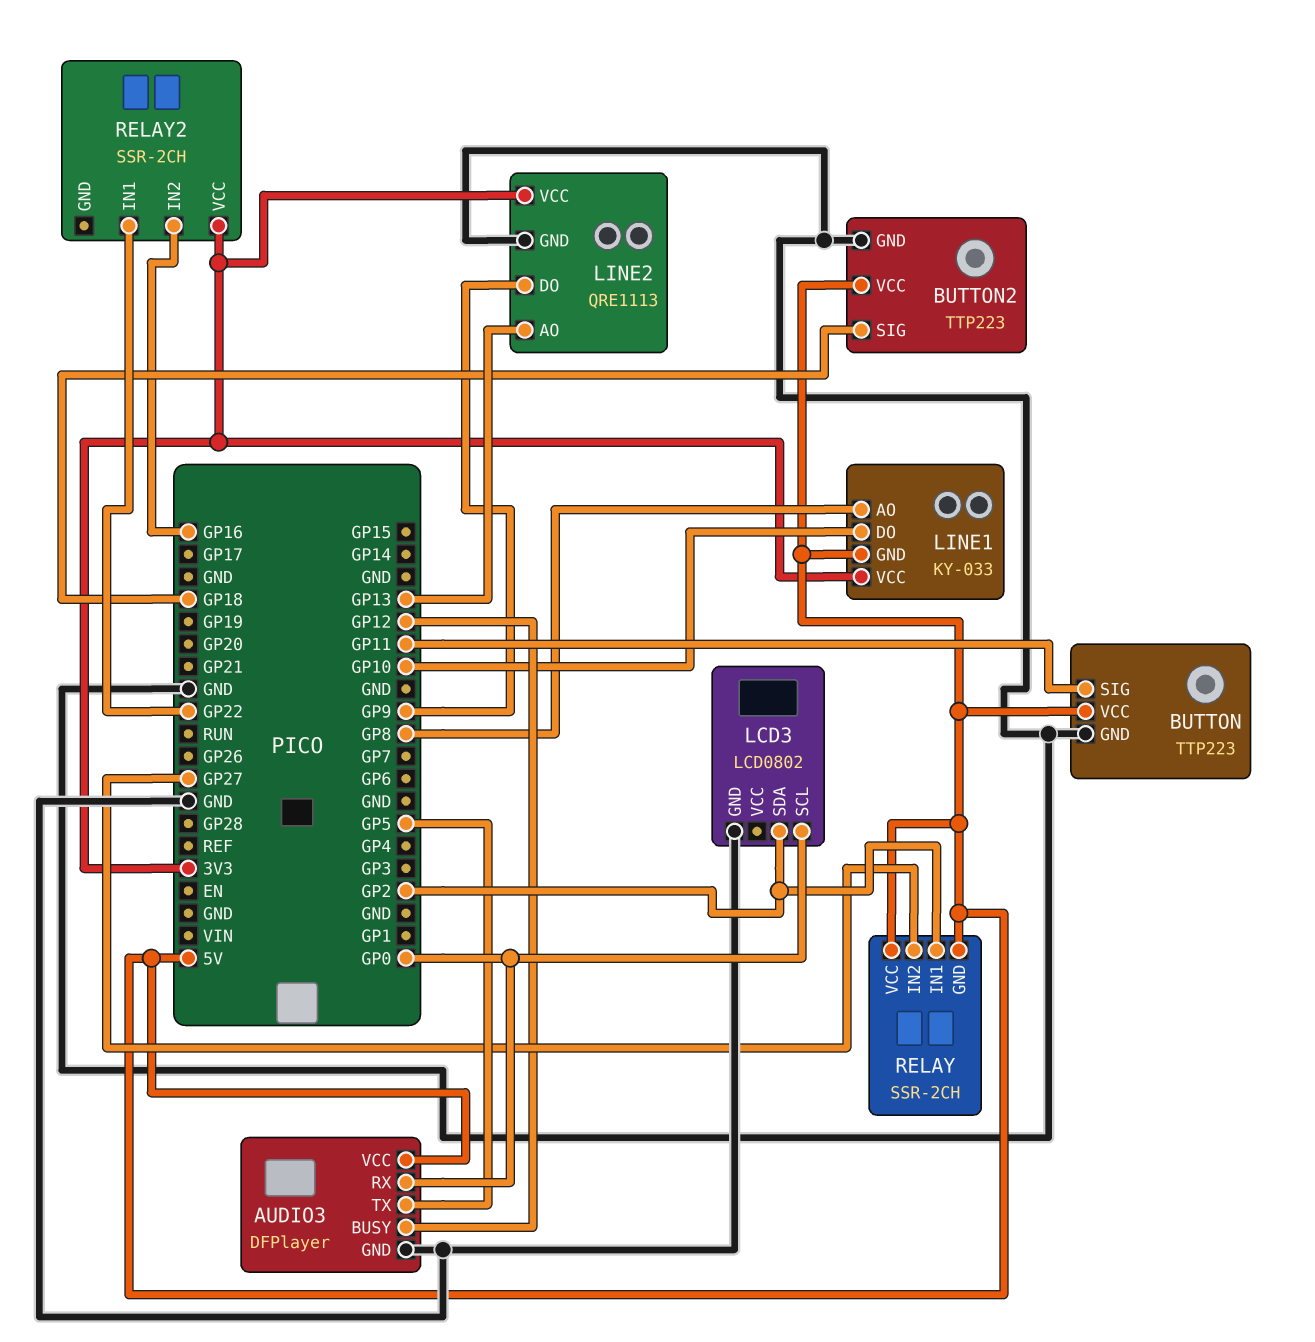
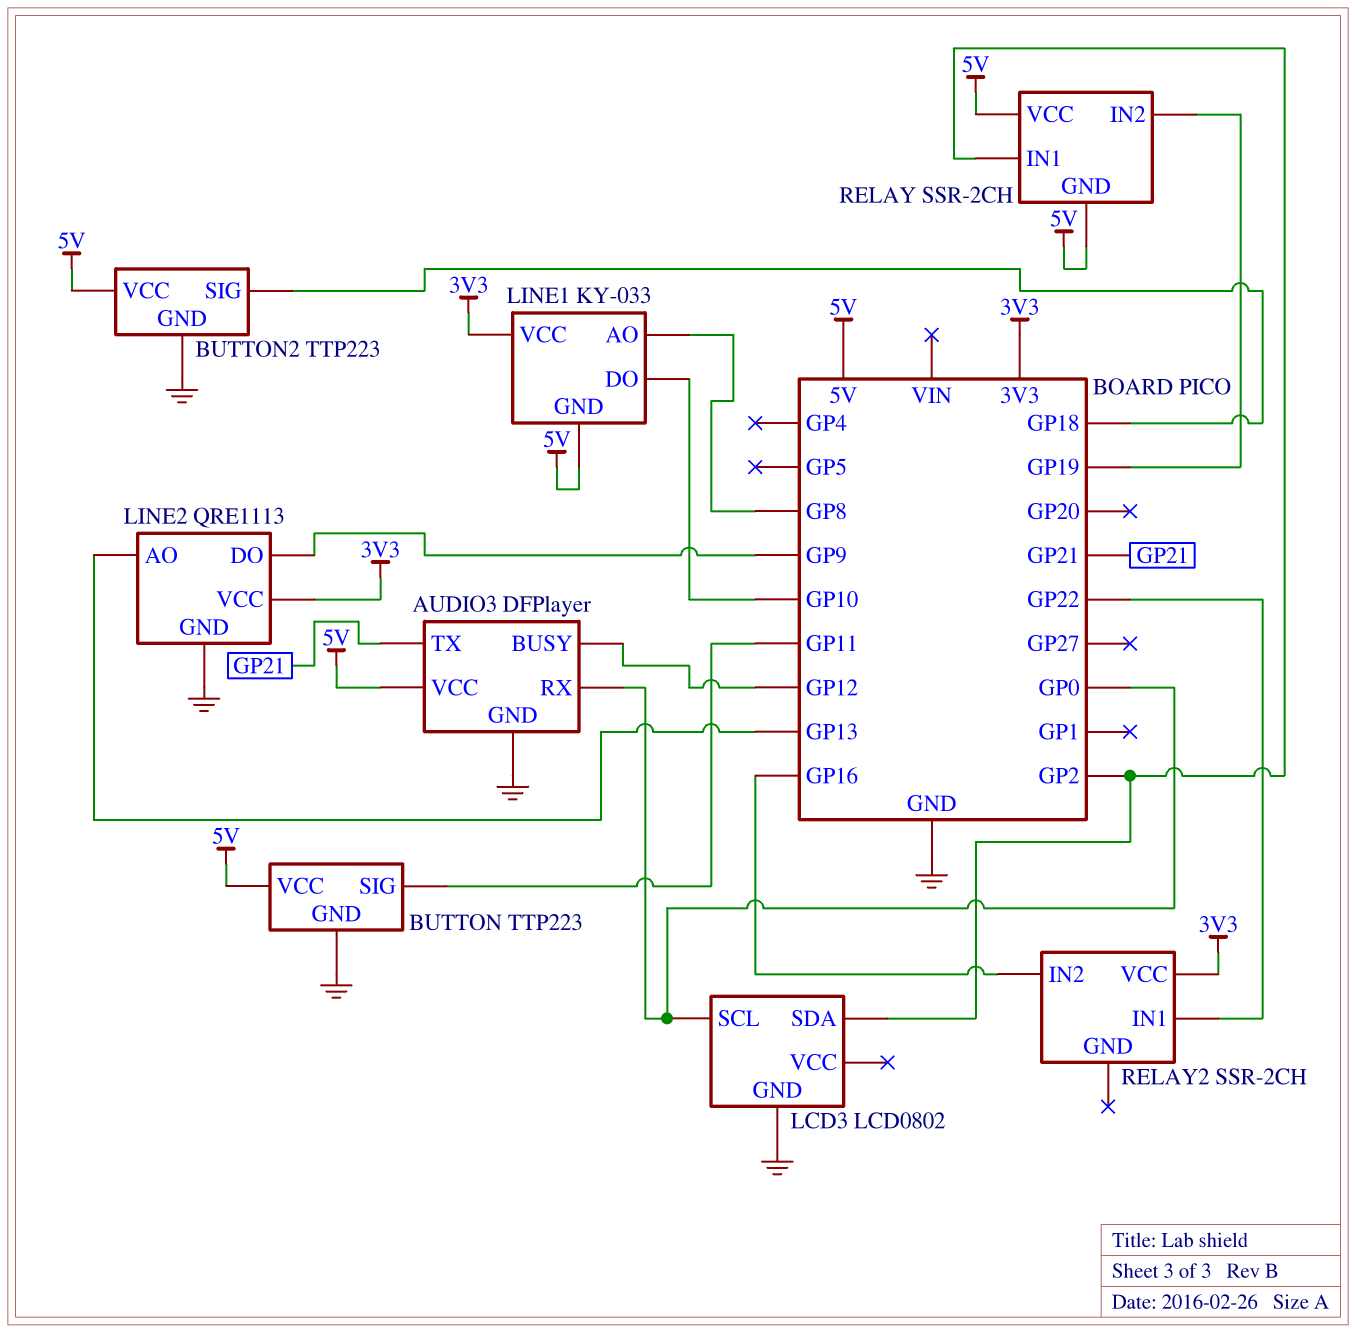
AUDIO3 pin TX: GP5 -> GP21
RELAY pin IN2: GP27 -> GP19

